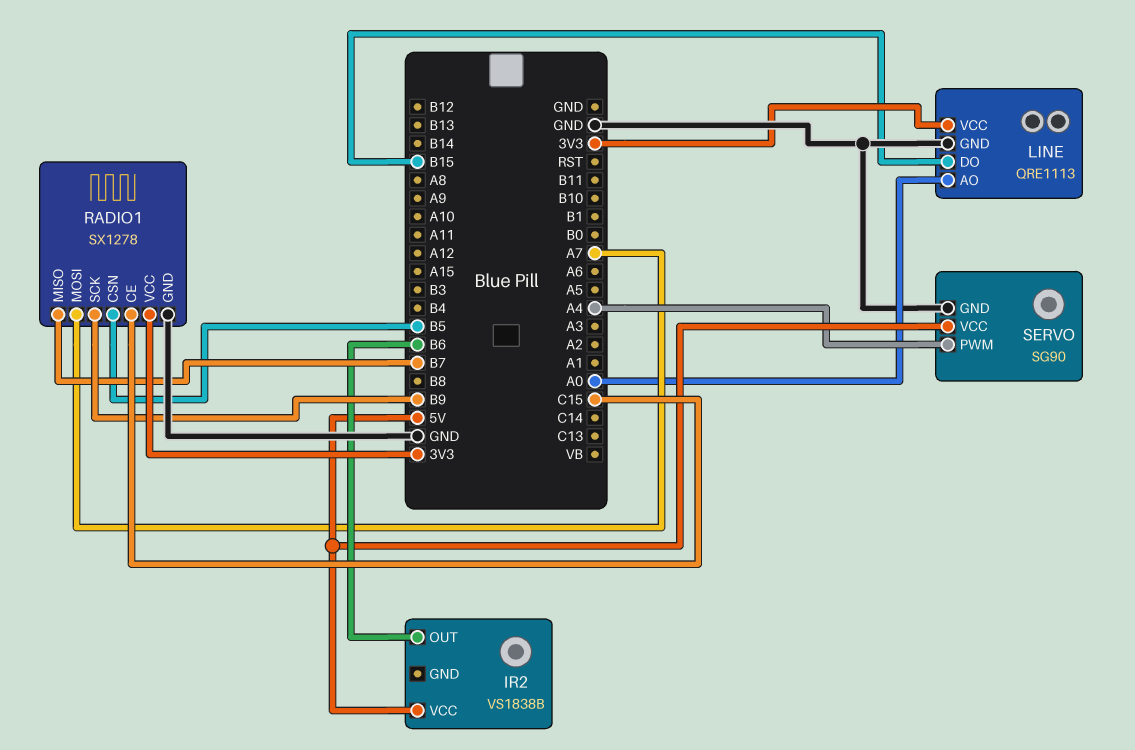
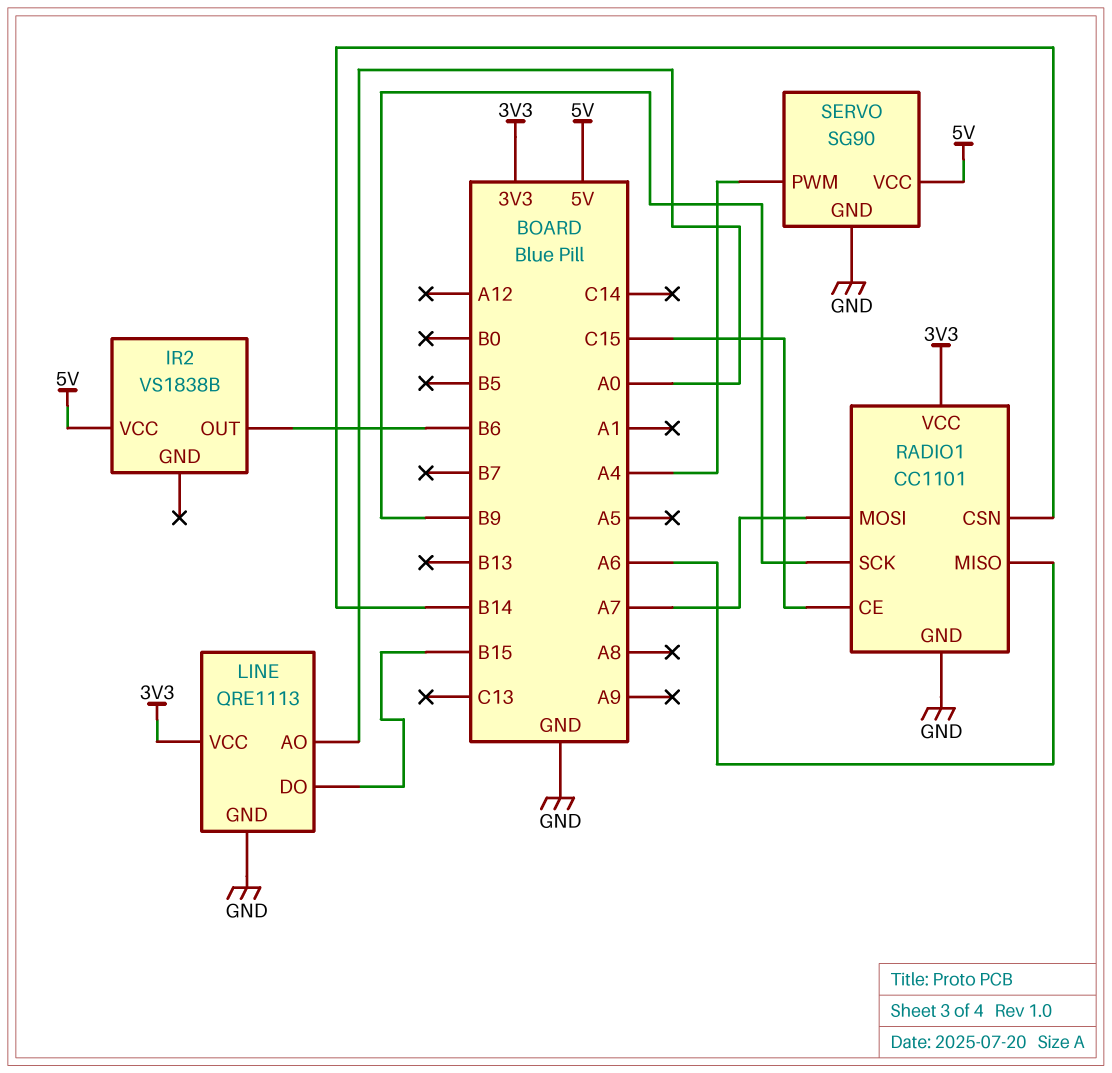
RADIO1: SX1278 -> CC1101
RADIO1 pin CSN: B5 -> B14
RADIO1 pin MISO: B7 -> A6

